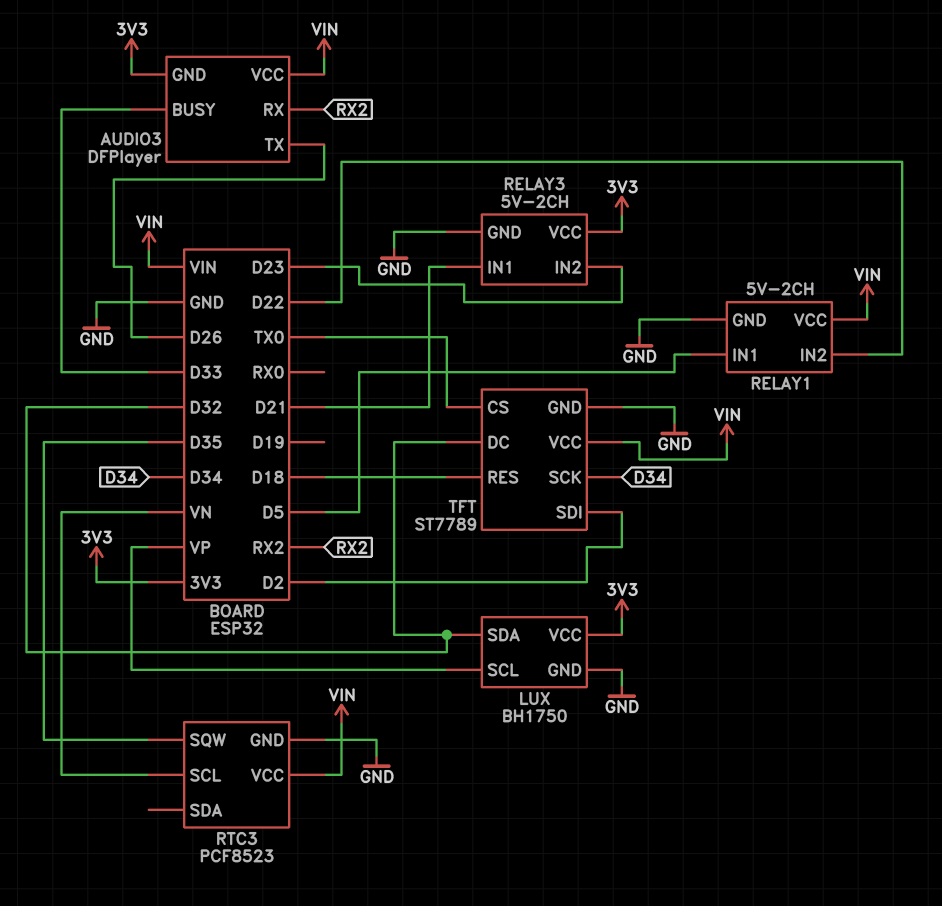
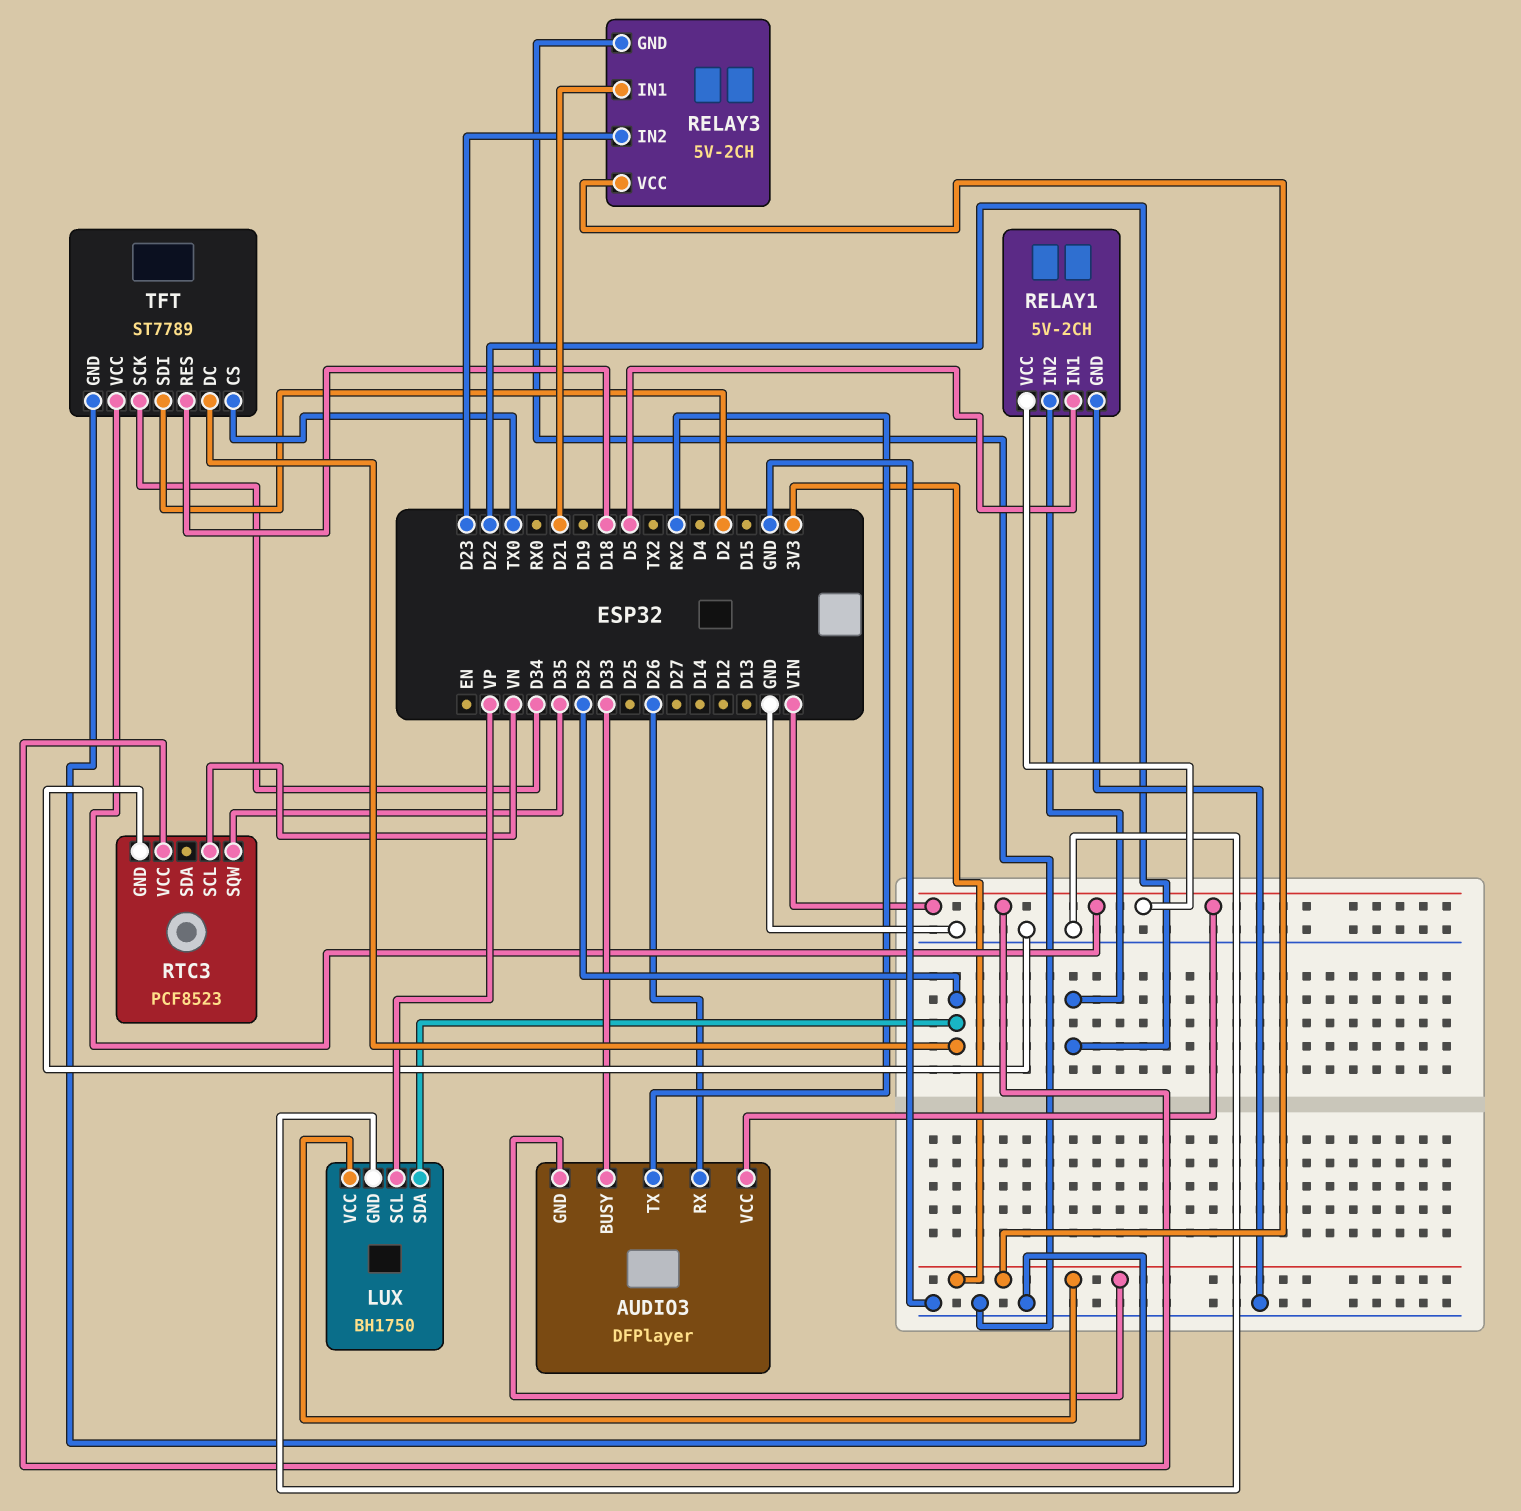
AUDIO3 pin RX: RX2 -> D26
AUDIO3 pin TX: D26 -> RX2

